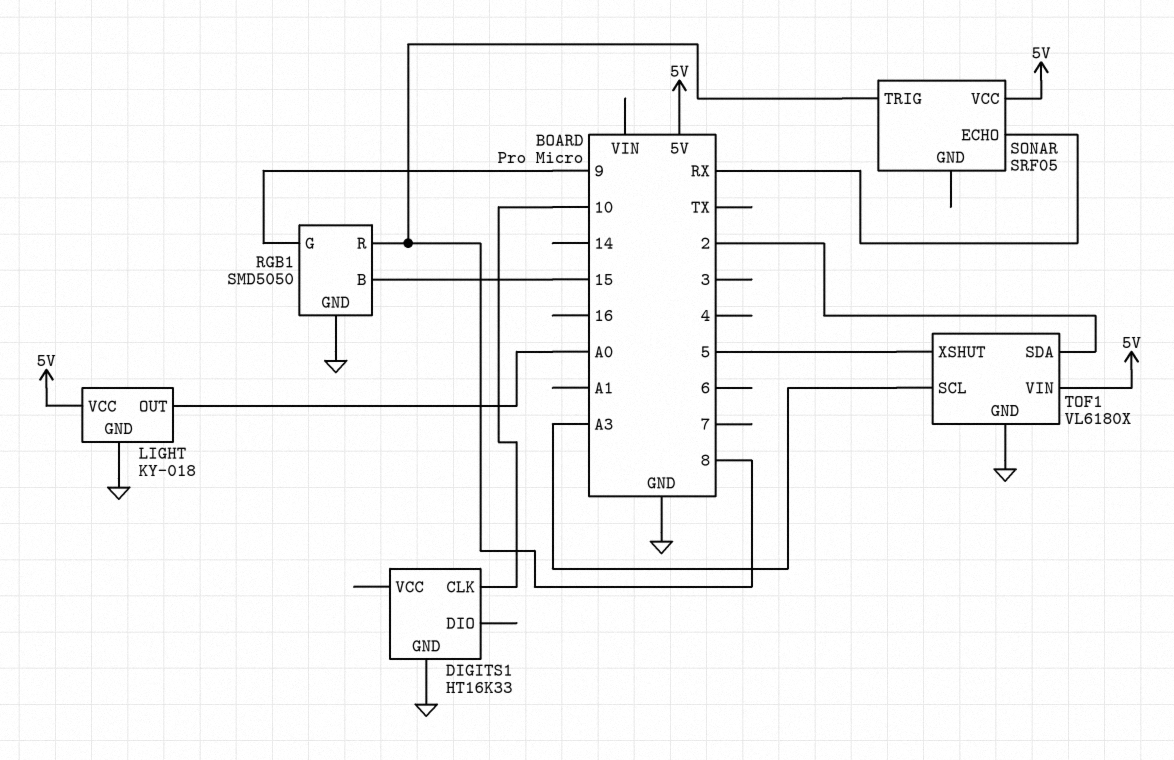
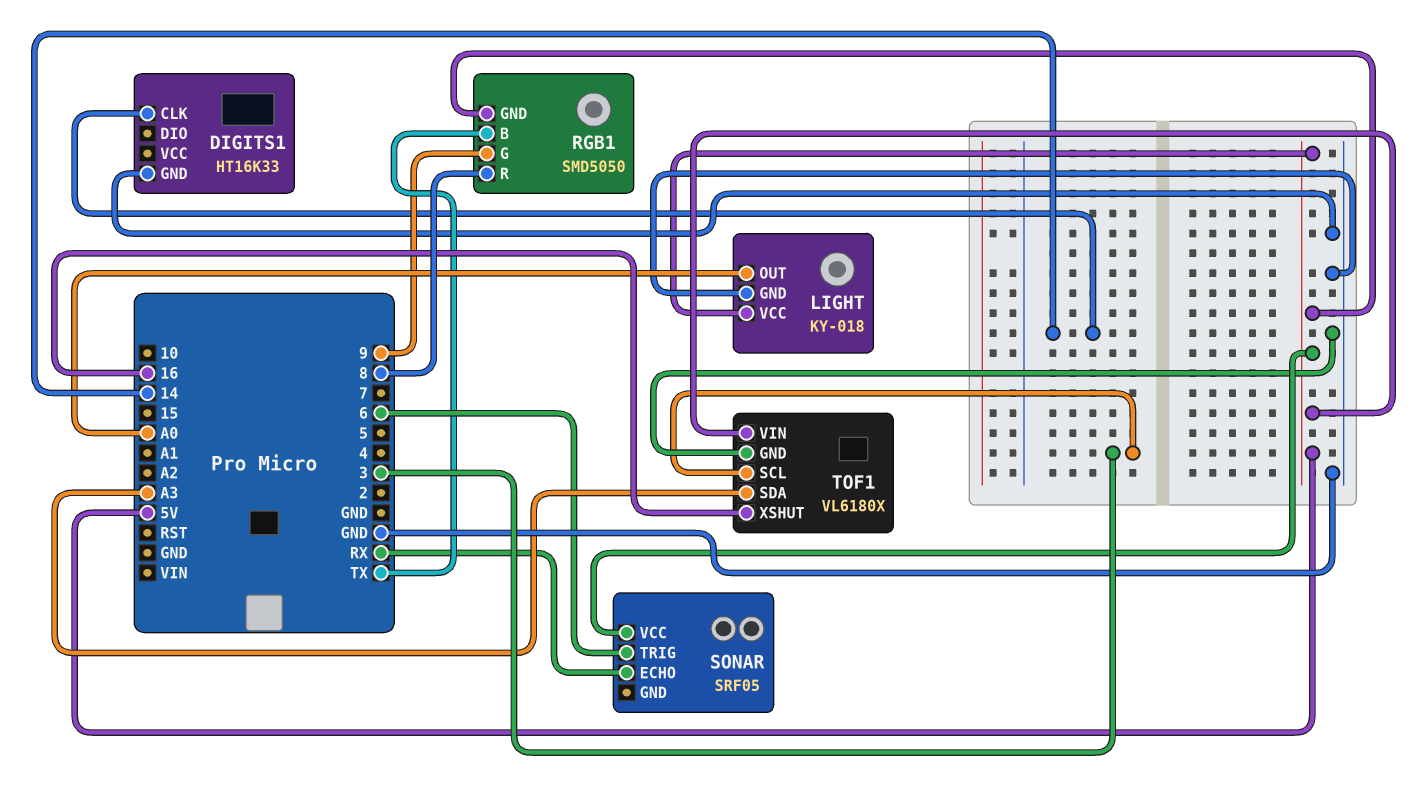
DIGITS1 pin CLK: 10 -> 14
RGB1 pin B: 15 -> TX
RGB1 pin GND: GND -> 5V
SONAR pin TRIG: 8 -> 6
TOF1 pin SCL: A3 -> 3
TOF1 pin SDA: 2 -> A3
TOF1 pin XSHUT: 5 -> 16

